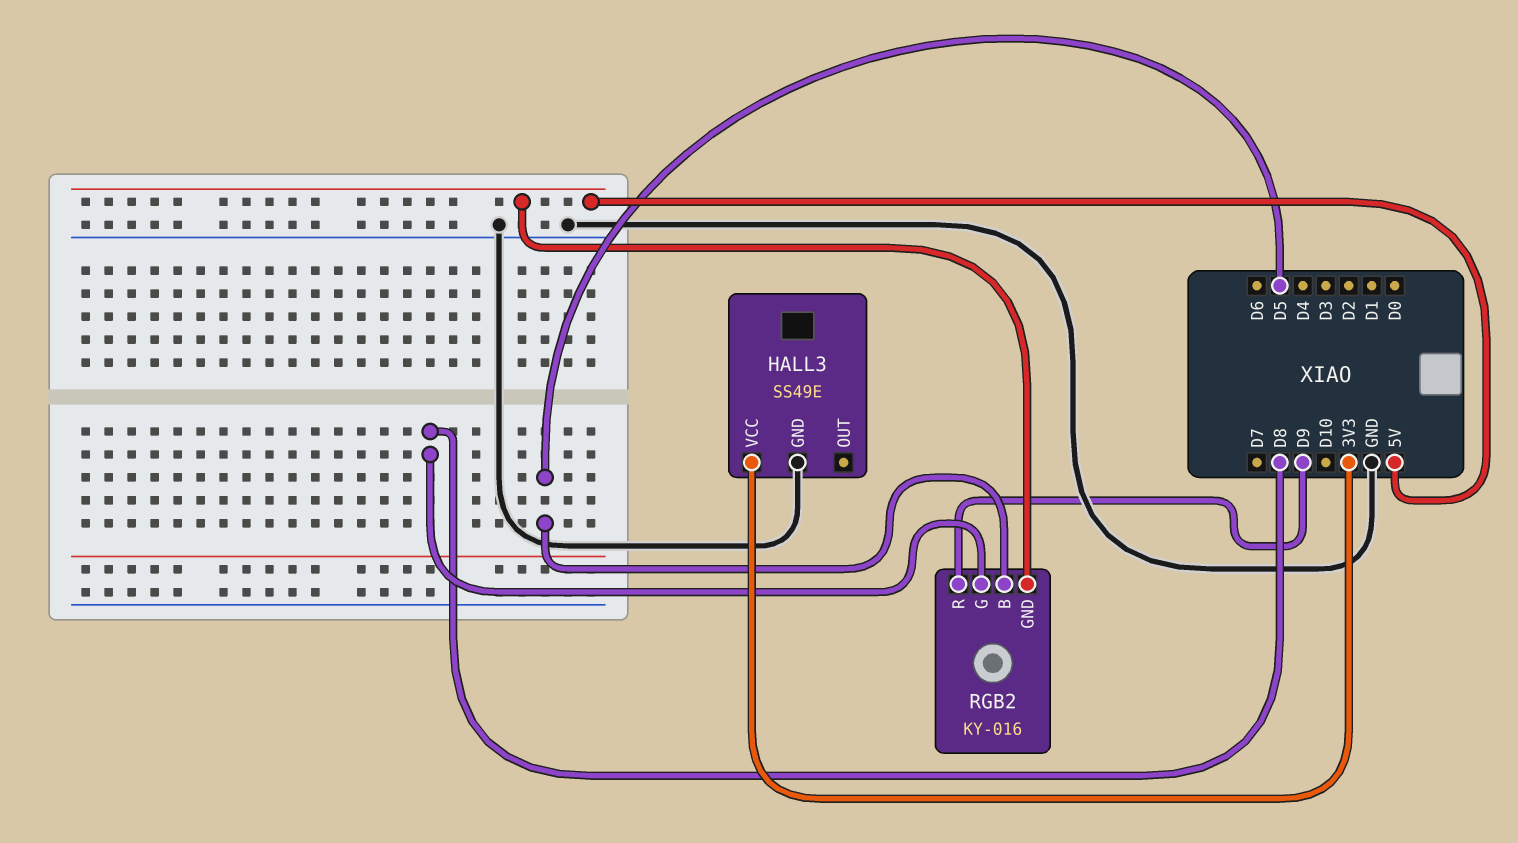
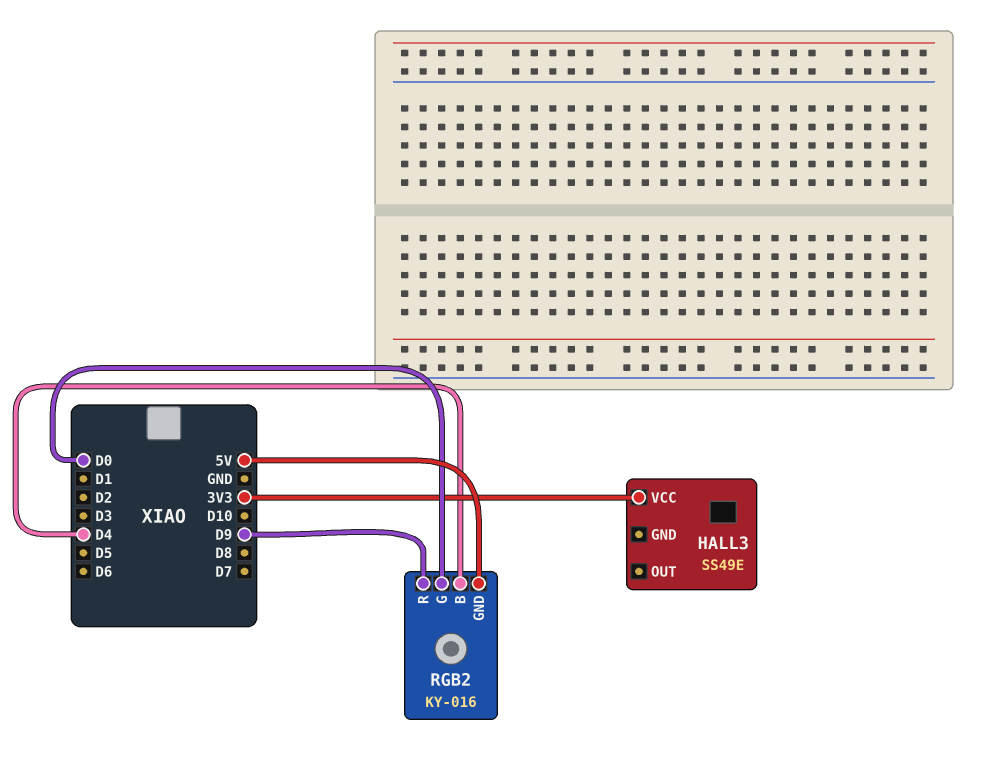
HALL3 pin GND: GND -> none
RGB2 pin B: D5 -> D4
RGB2 pin G: D8 -> D0

